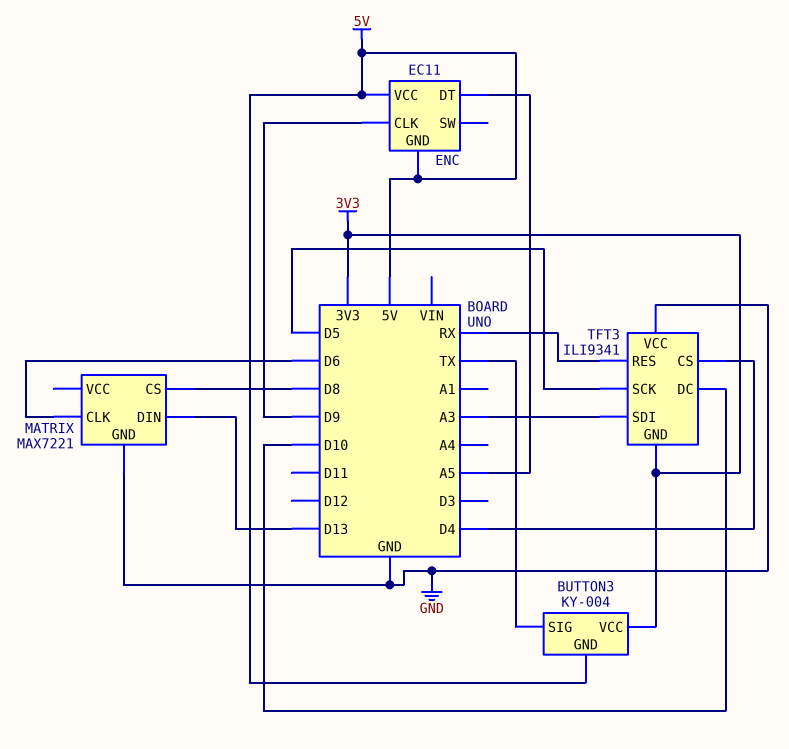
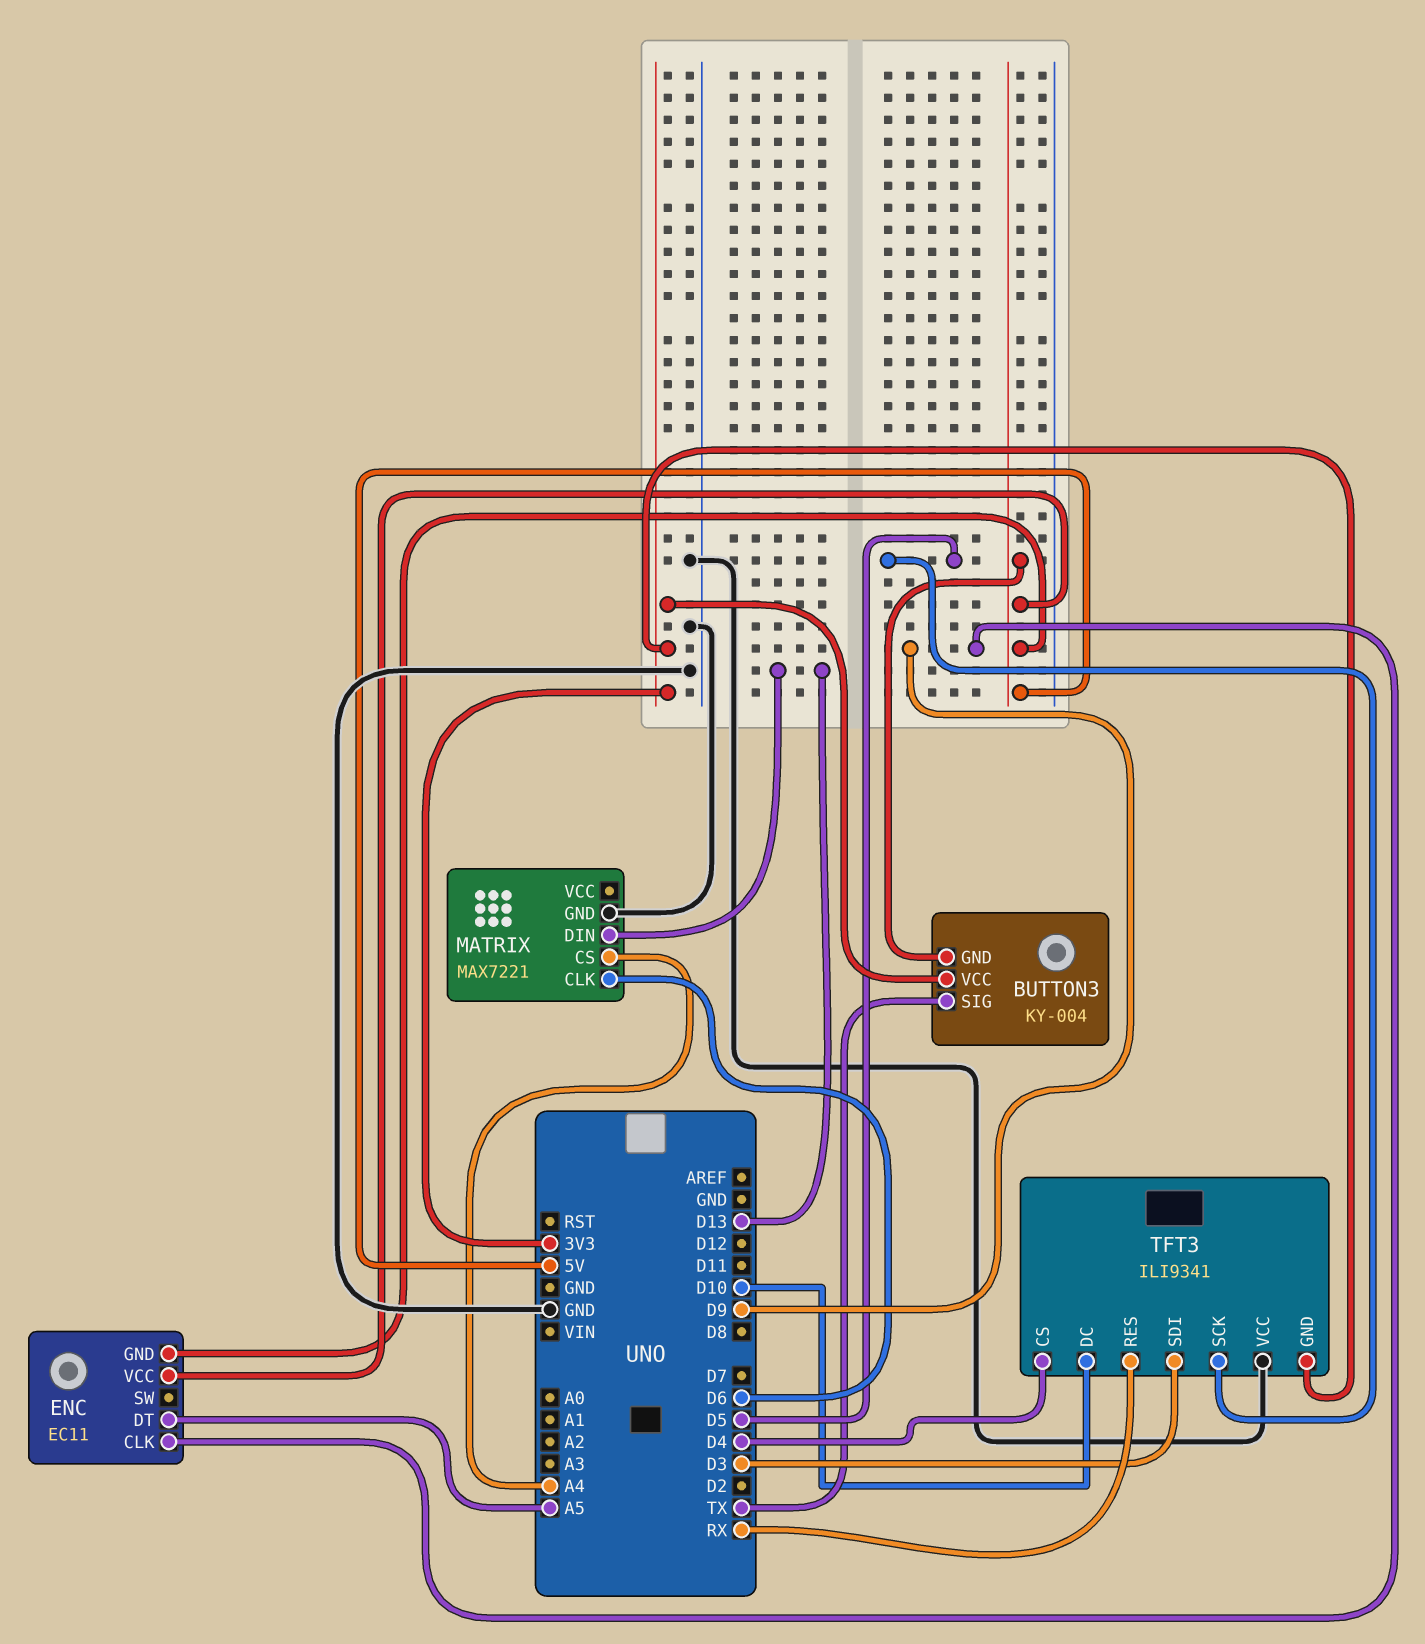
MATRIX pin CS: D8 -> A4
TFT3 pin SDI: A3 -> D3

